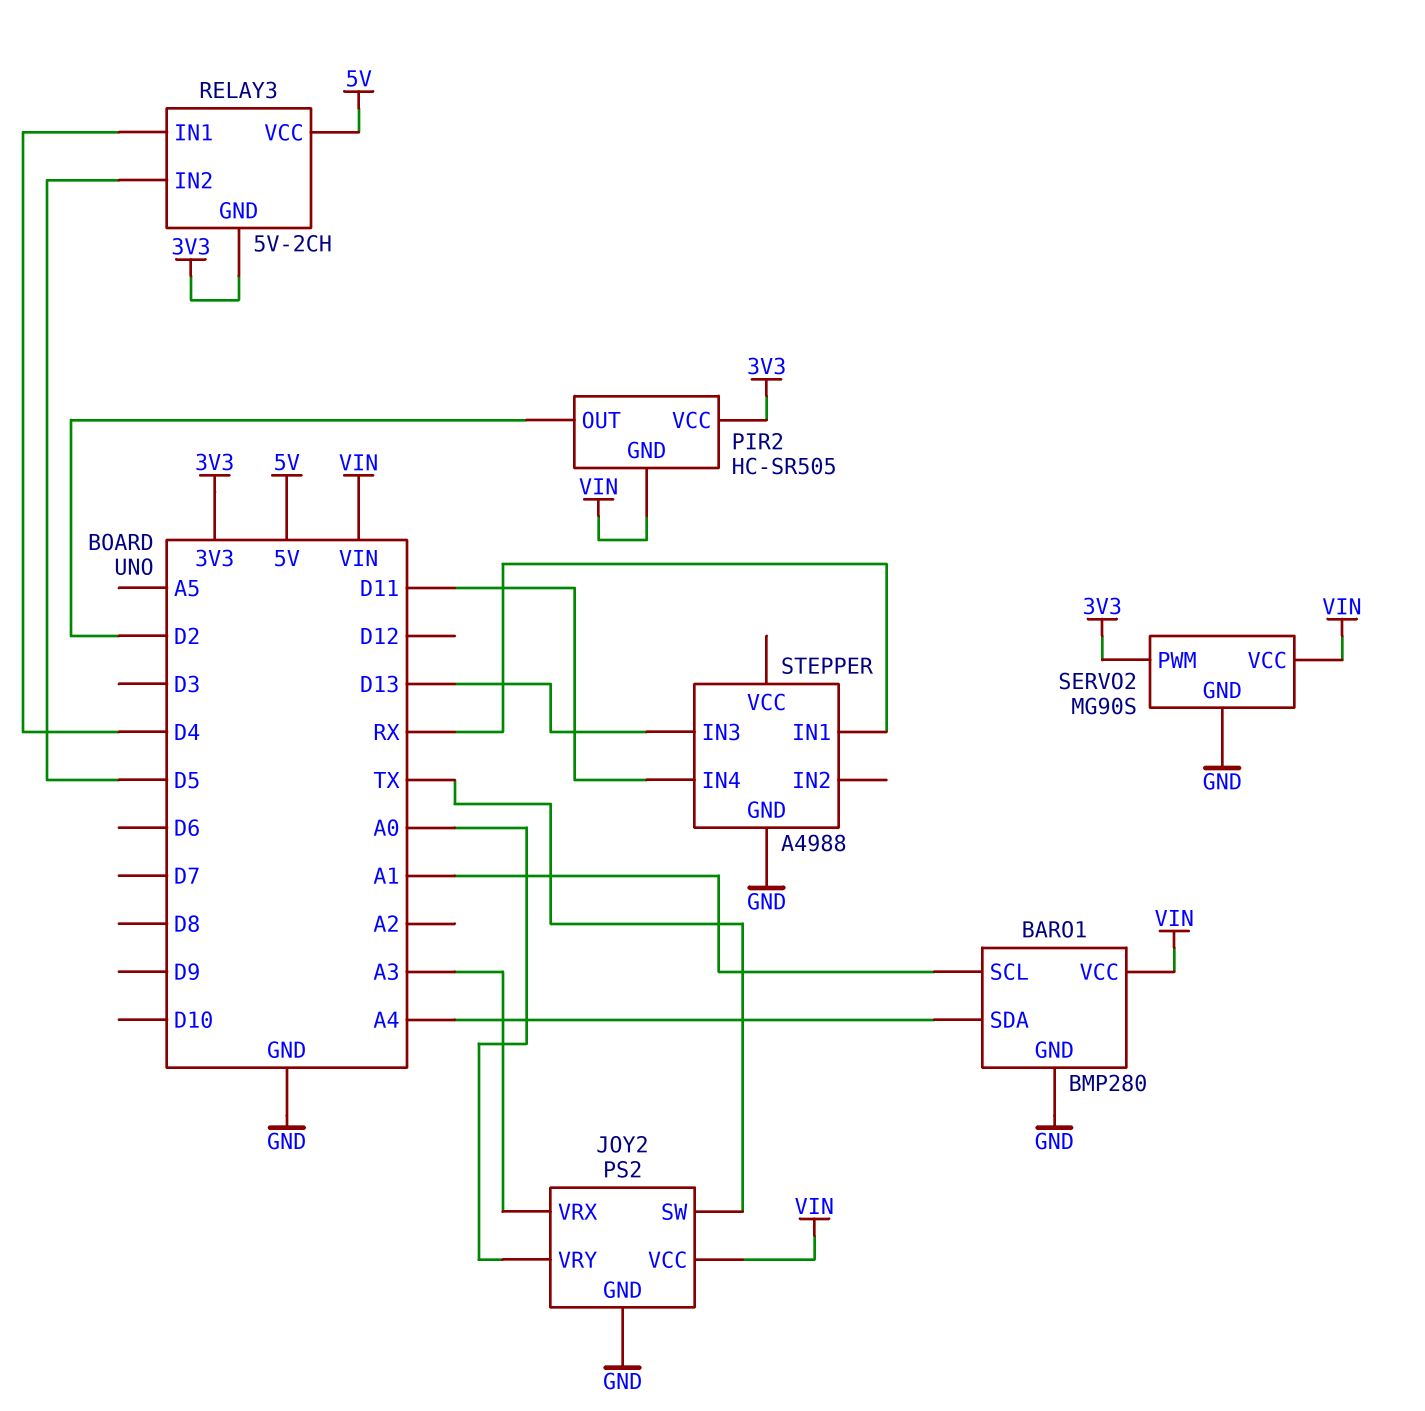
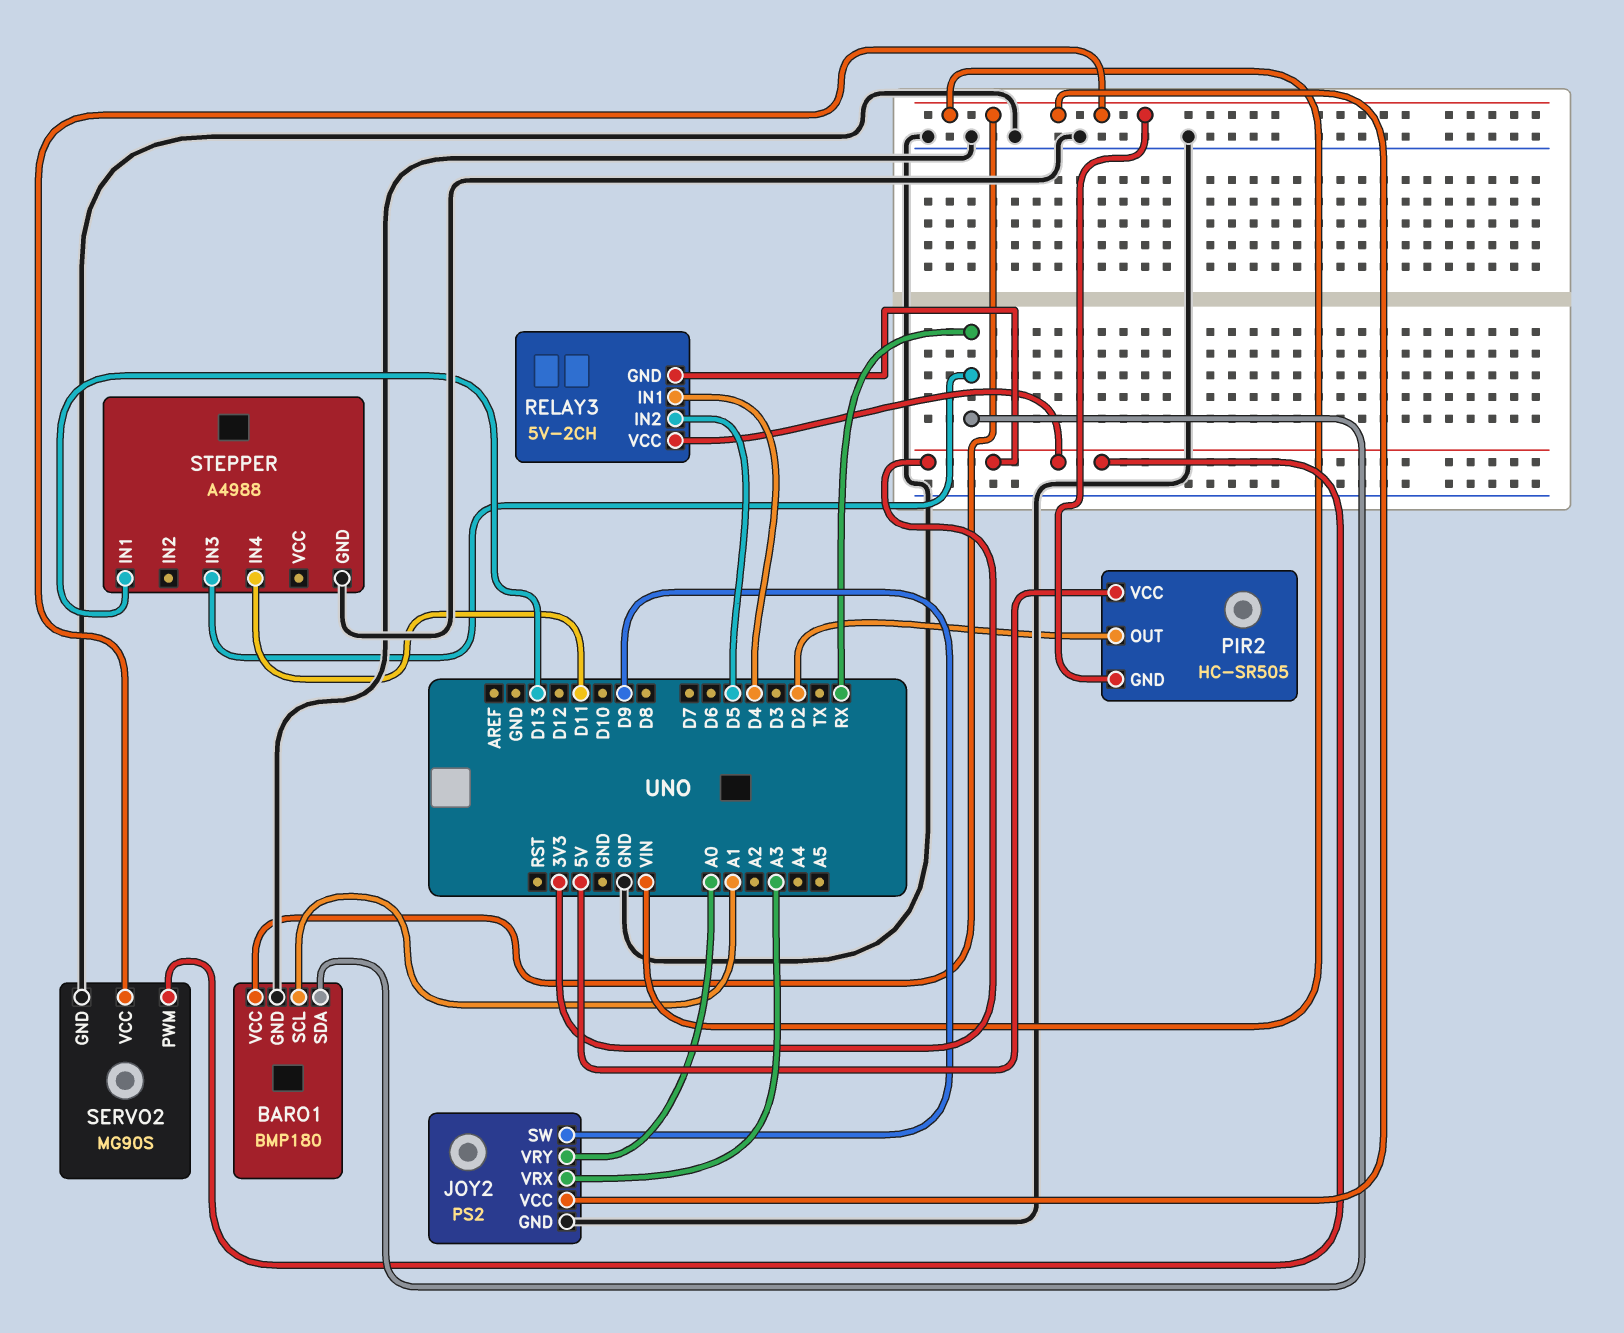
BARO1: BMP280 -> BMP180
BARO1 pin SDA: A4 -> RX
JOY2 pin SW: TX -> D9
PIR2 pin VCC: 3V3 -> 5V
RELAY3 pin VCC: 5V -> 3V3
STEPPER pin IN1: RX -> D13
STEPPER pin IN3: D13 -> RX

